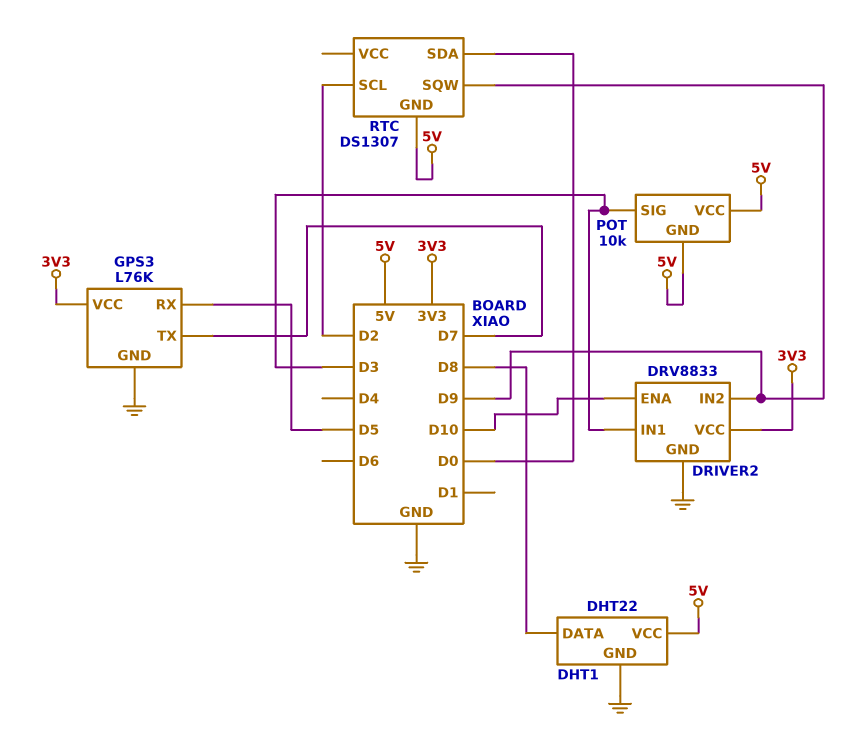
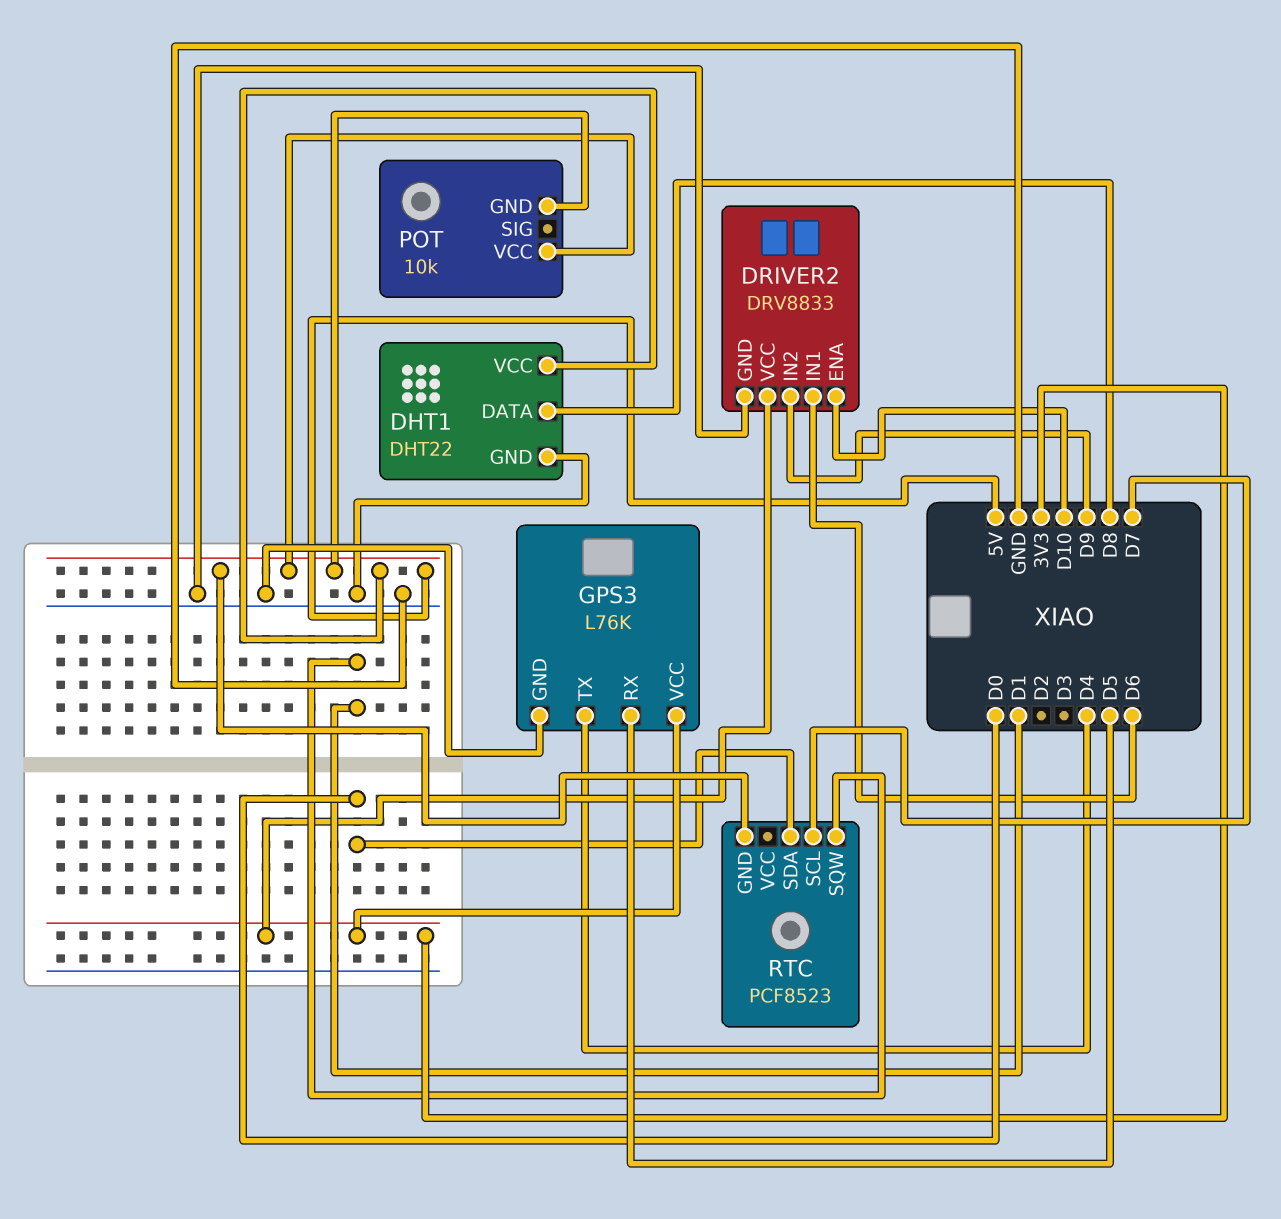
DRIVER2 pin IN1: D3 -> D6
GPS3 pin TX: D7 -> D4
POT pin SIG: D3 -> none
RTC: DS1307 -> PCF8523
RTC pin SCL: D2 -> D7
RTC pin SQW: D9 -> D1

